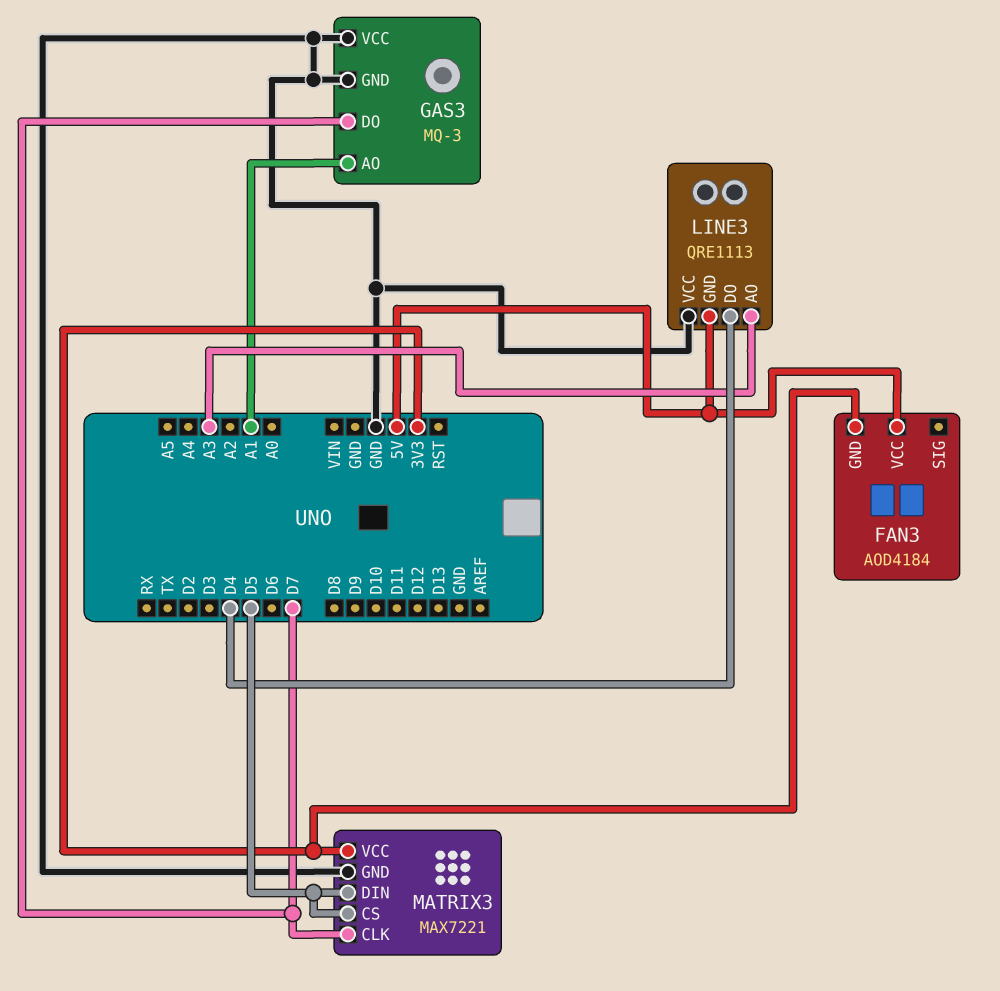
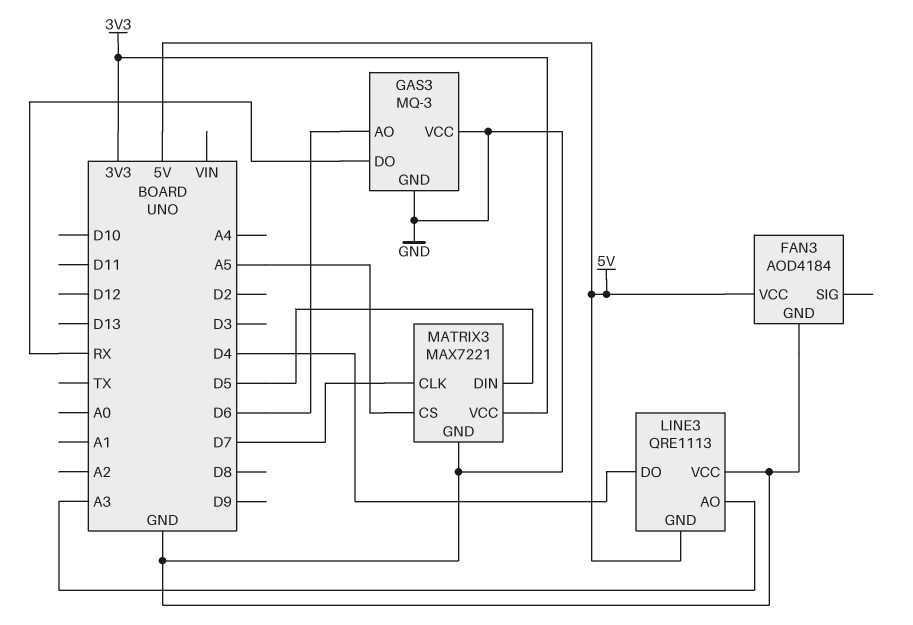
FAN3 pin GND: 3V3 -> GND
GAS3 pin AO: A1 -> D6
GAS3 pin DO: D7 -> RX
MATRIX3 pin CS: D5 -> A5

